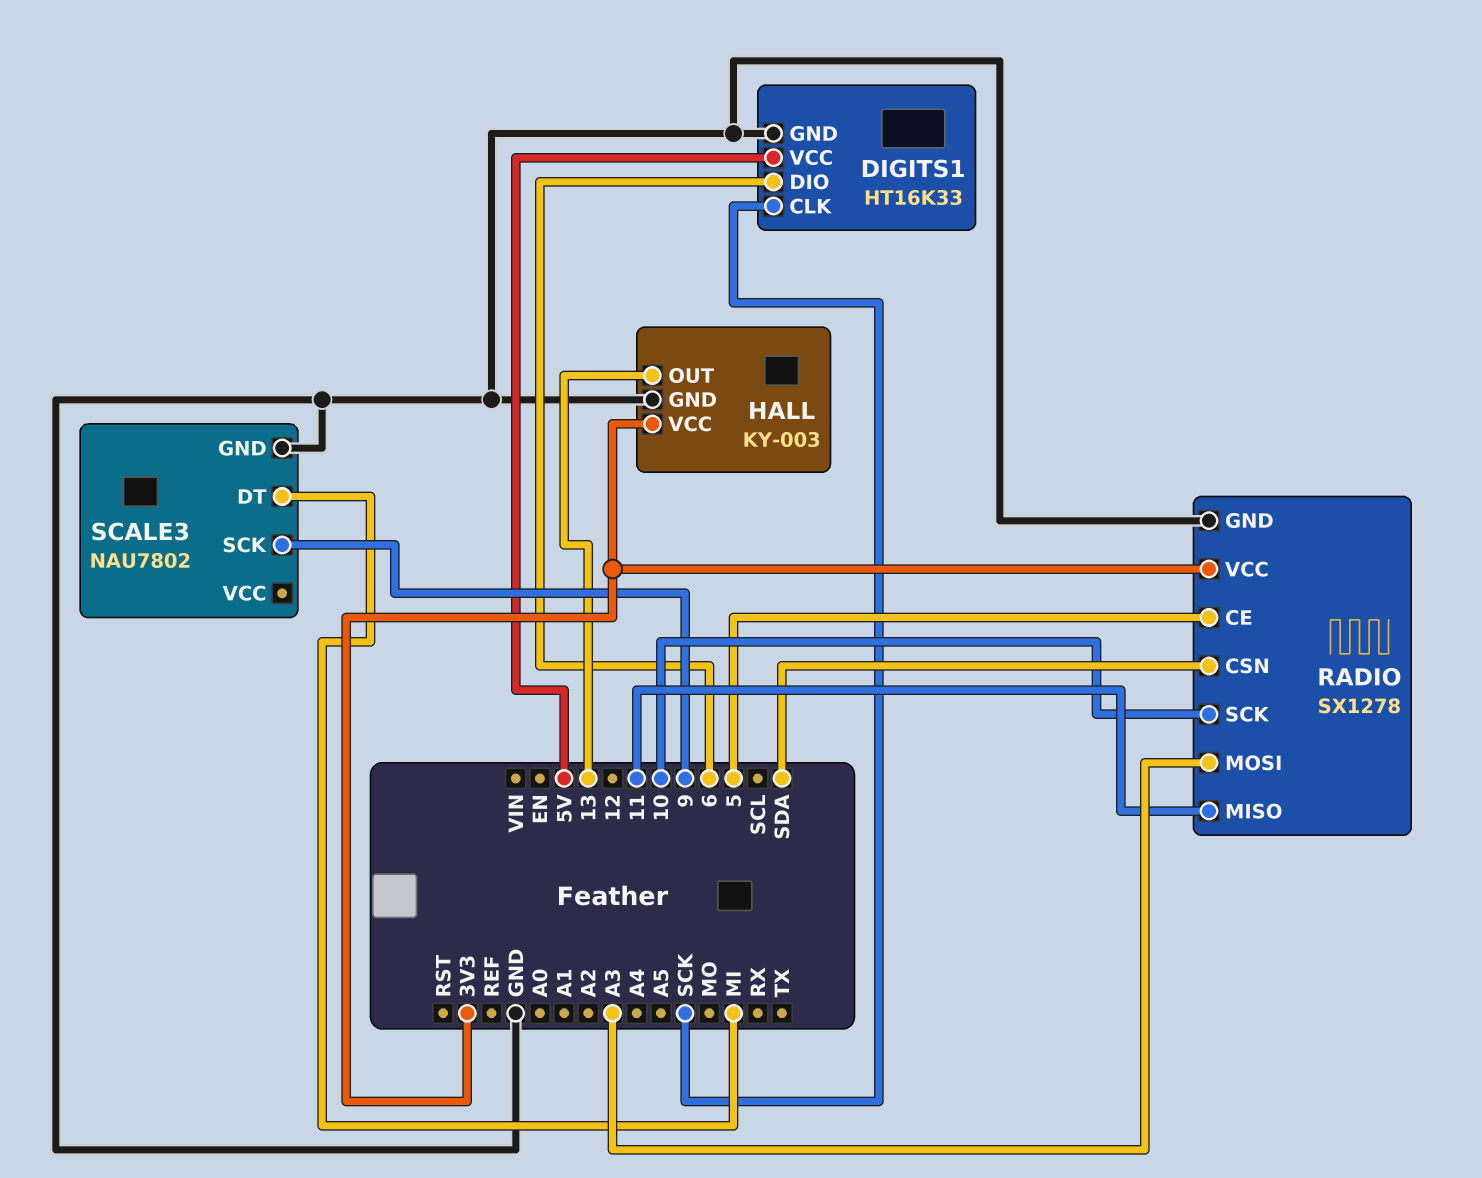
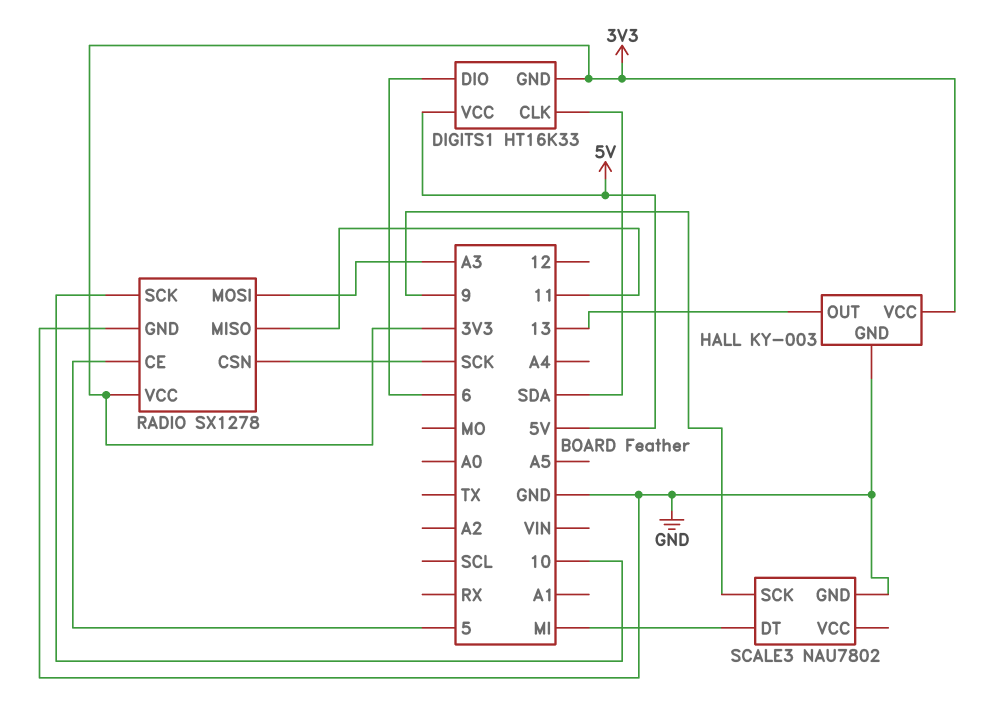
DIGITS1 pin CLK: SCK -> SDA
DIGITS1 pin GND: GND -> 3V3
RADIO pin CSN: SDA -> SCK

